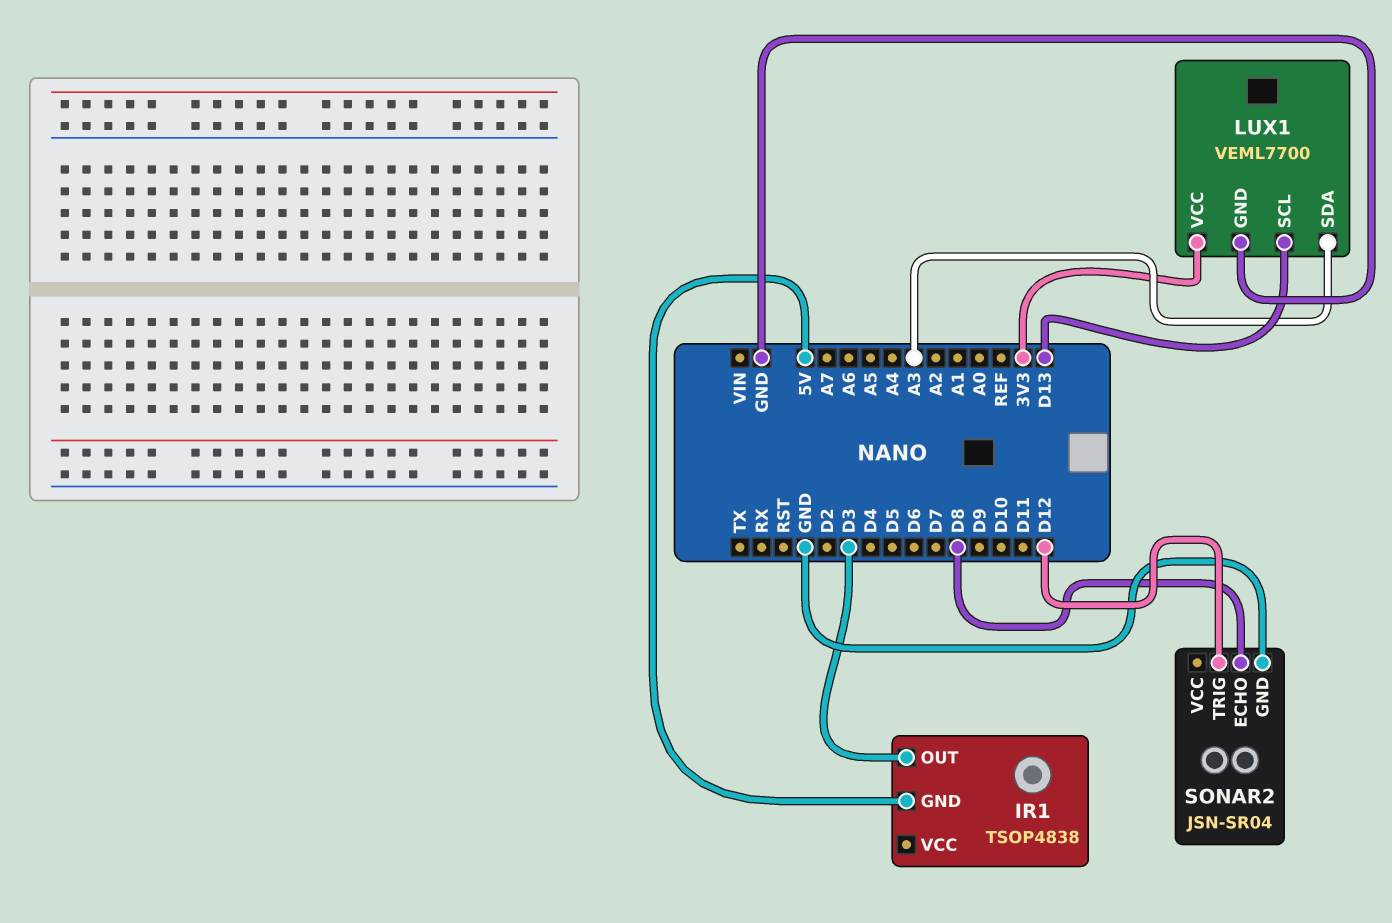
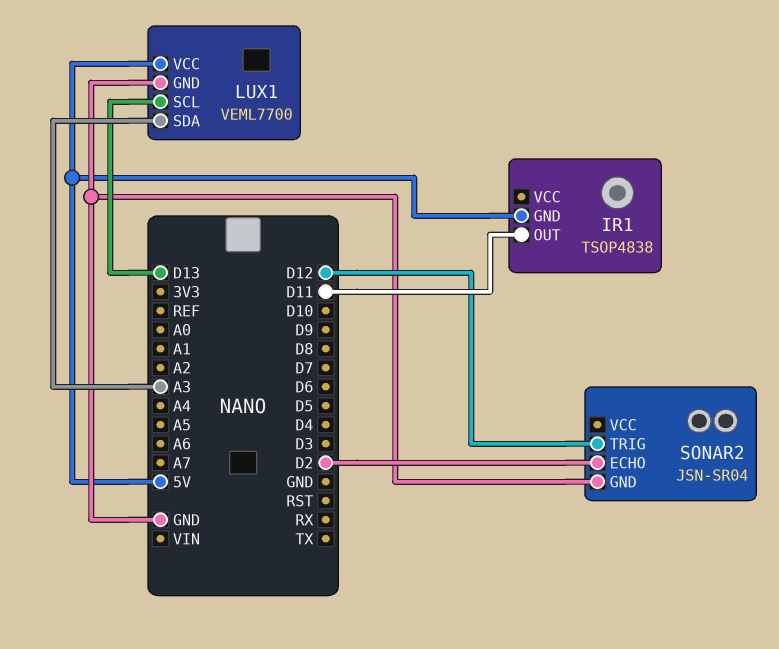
IR1 pin OUT: D3 -> D11
LUX1 pin VCC: 3V3 -> 5V
SONAR2 pin ECHO: D8 -> D2

